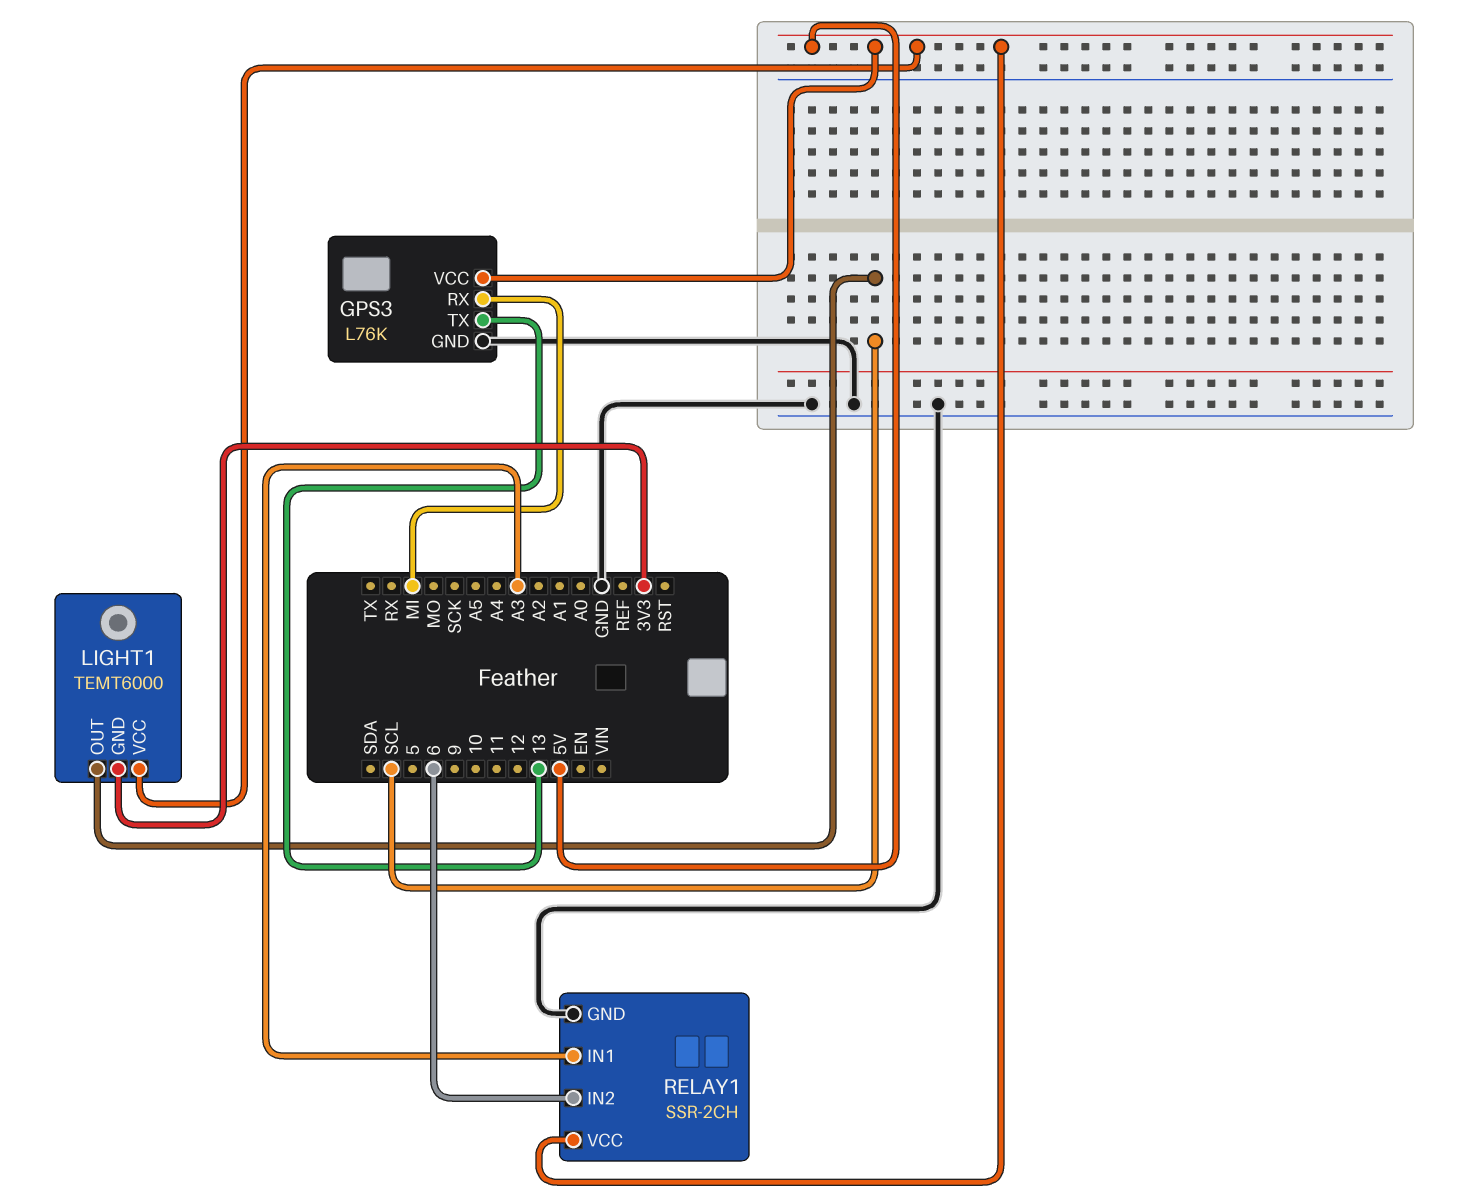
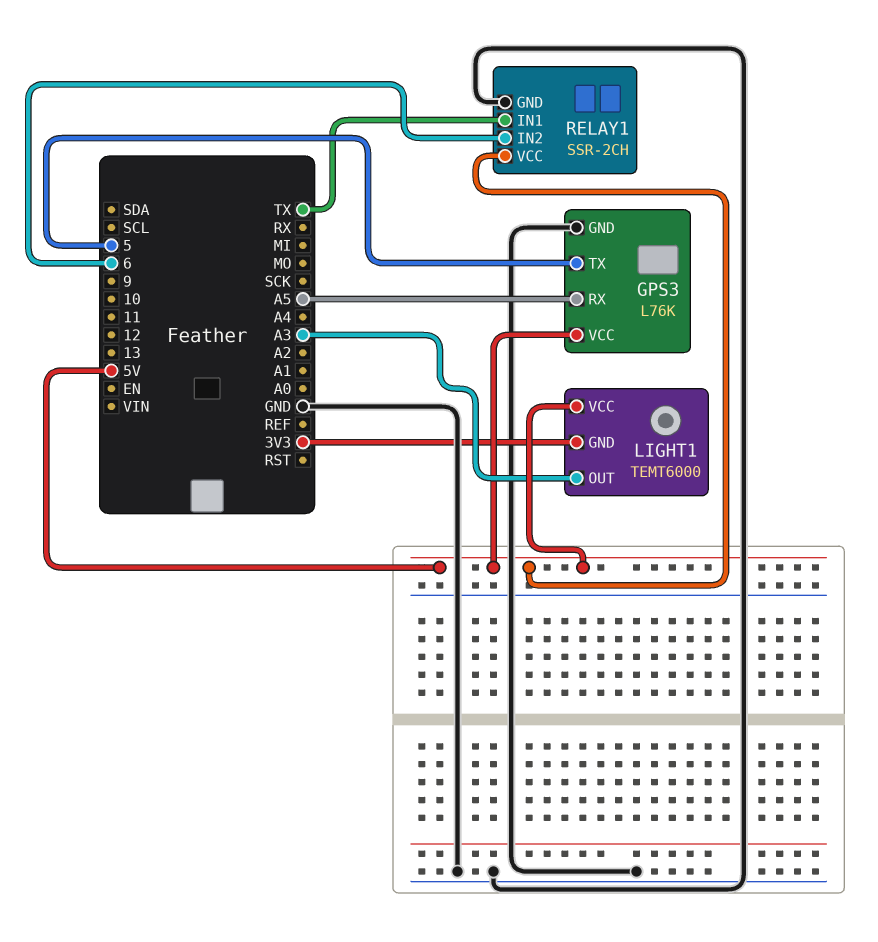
GPS3 pin RX: MI -> A5
GPS3 pin TX: 13 -> 5
LIGHT1 pin OUT: SCL -> A3
RELAY1 pin IN1: A3 -> TX

